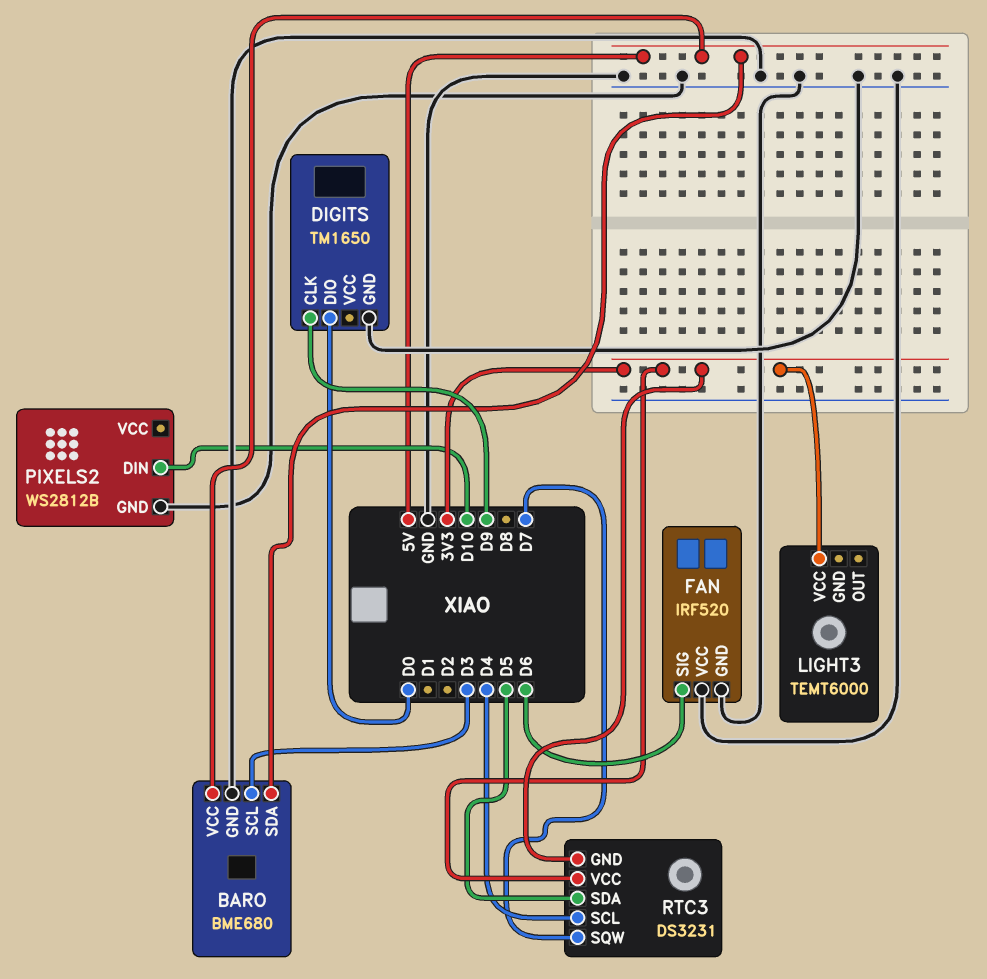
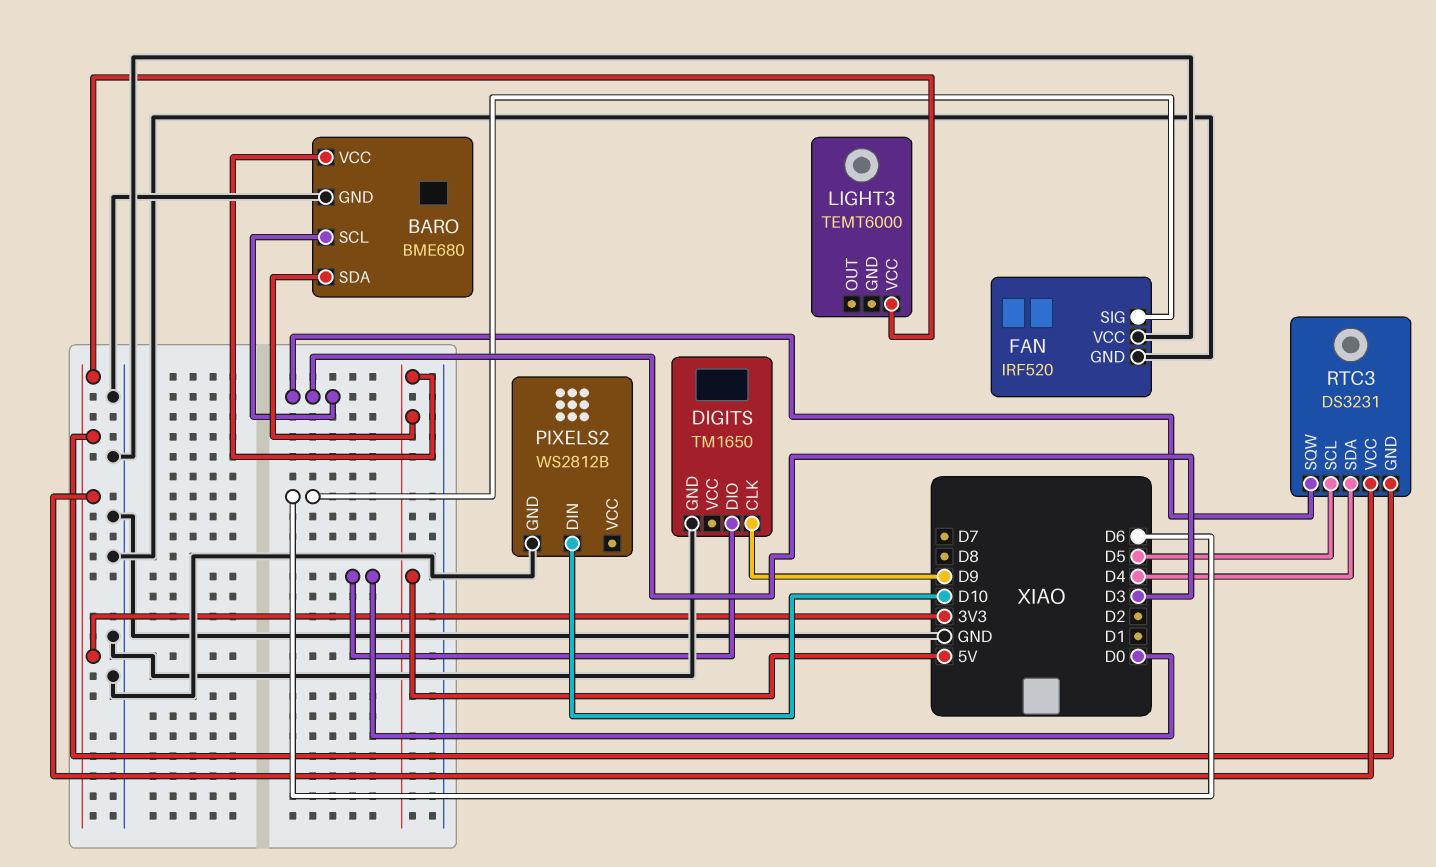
RTC3 pin SCL: D4 -> D5
RTC3 pin SDA: D5 -> D4
RTC3 pin SQW: D7 -> D3

